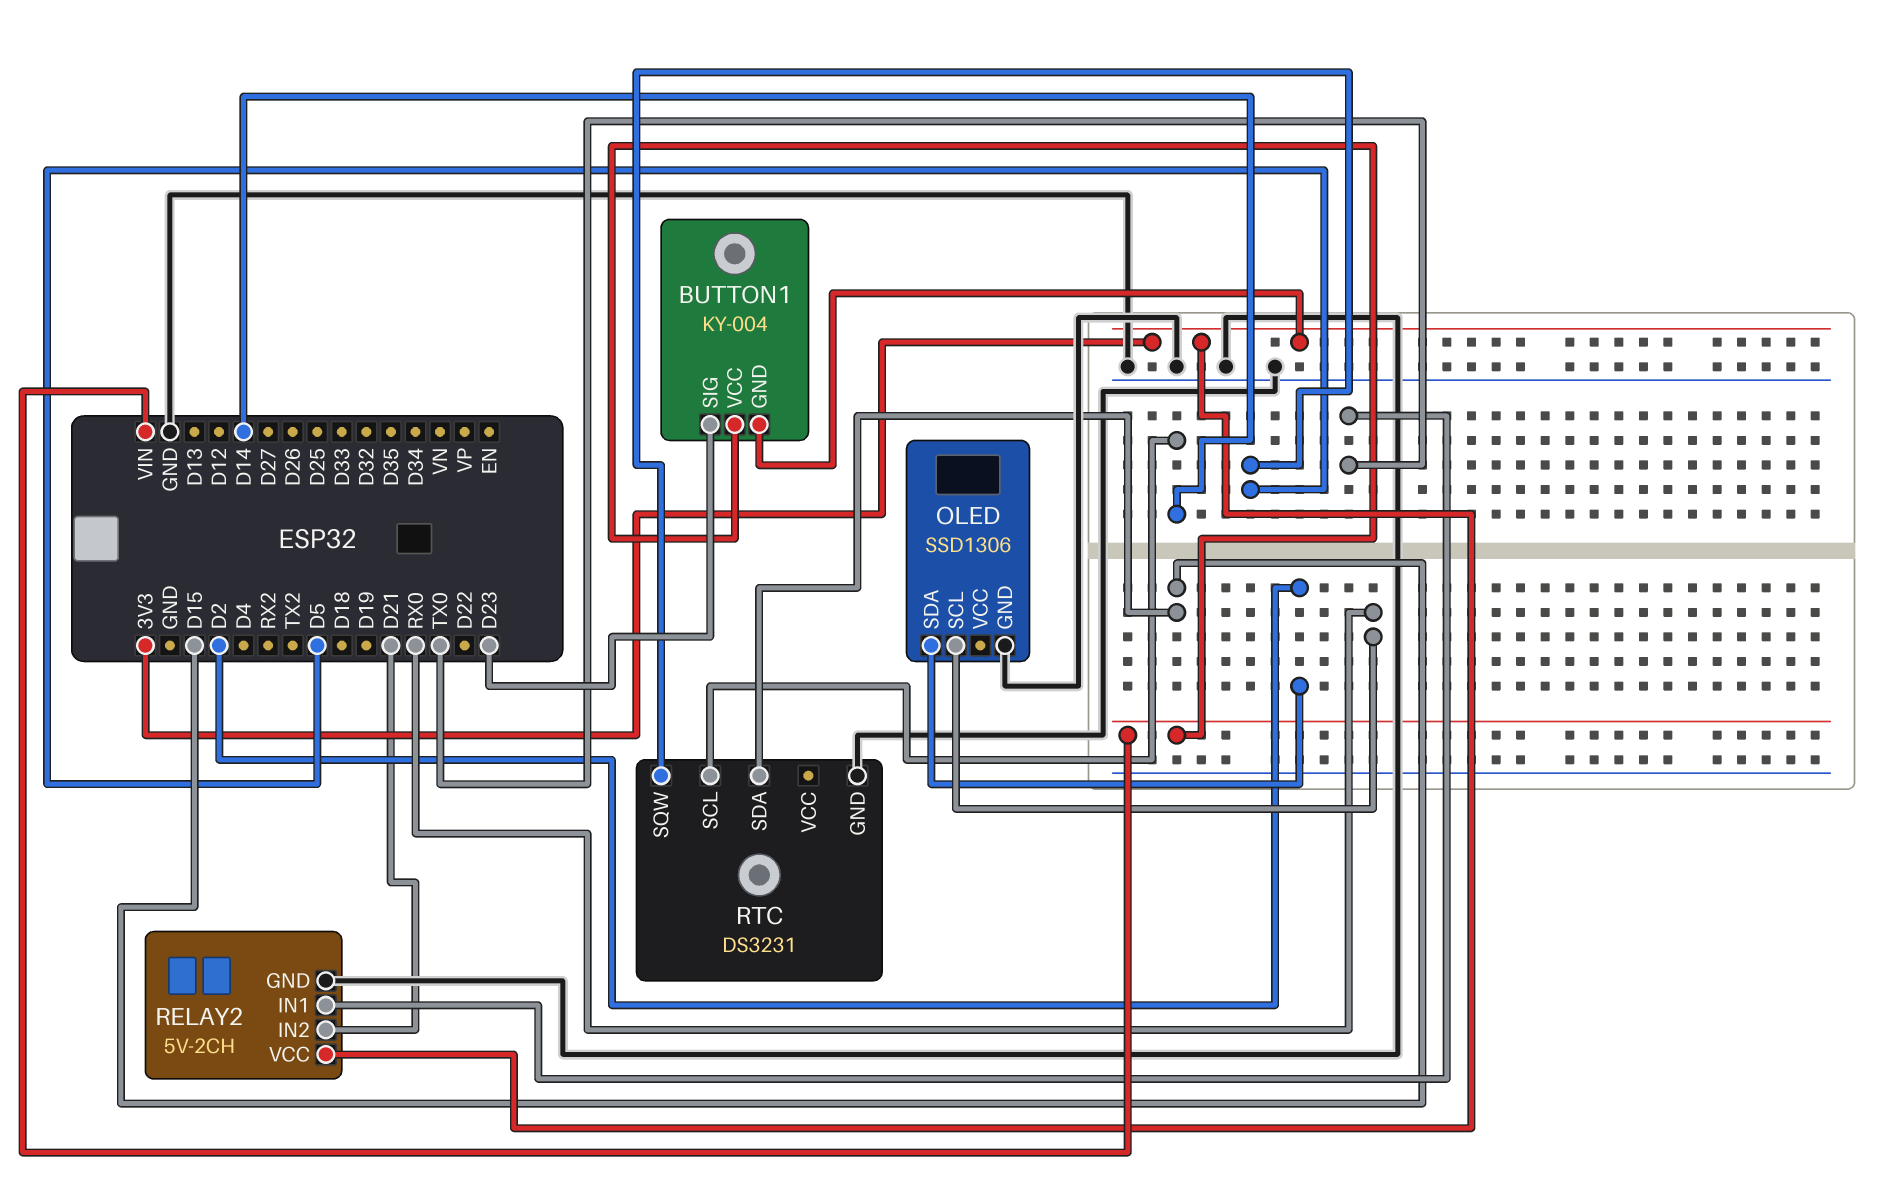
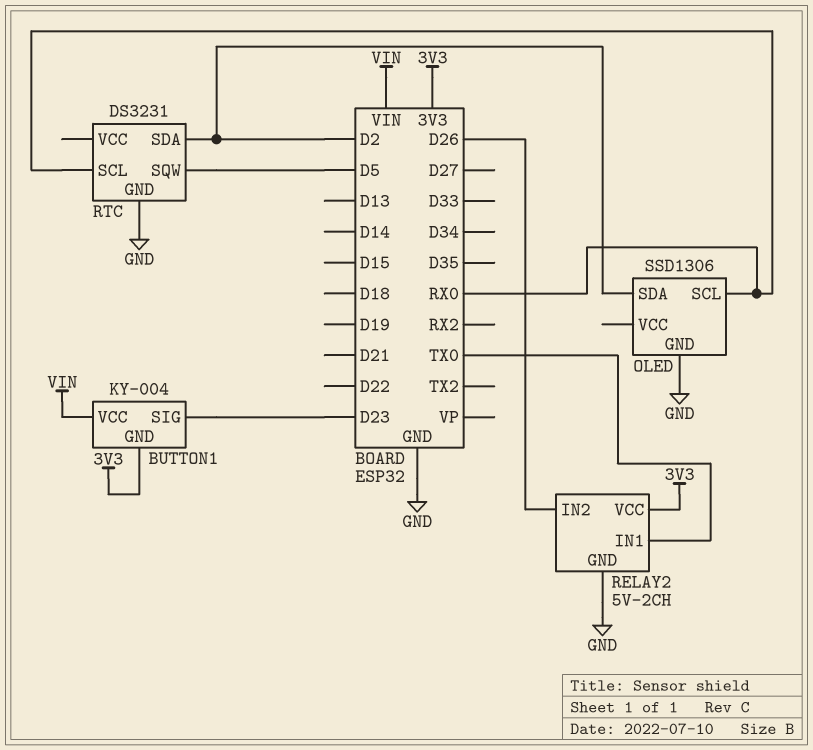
RELAY2 pin IN2: D21 -> D26
RTC pin SCL: D14 -> RX0
RTC pin SDA: D15 -> D2

